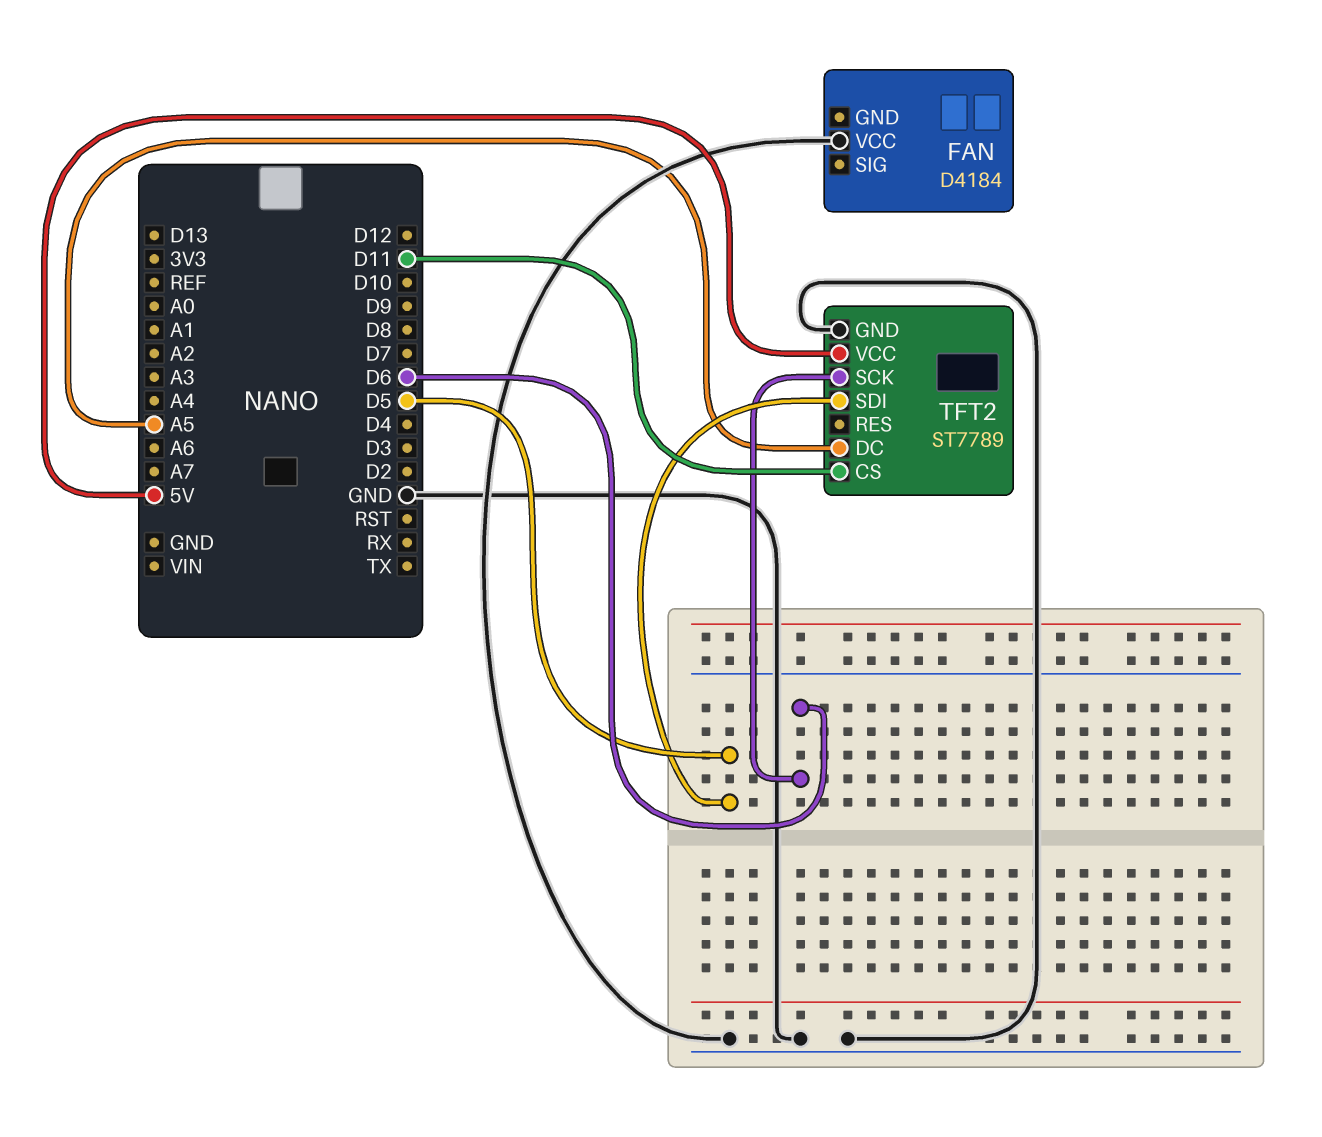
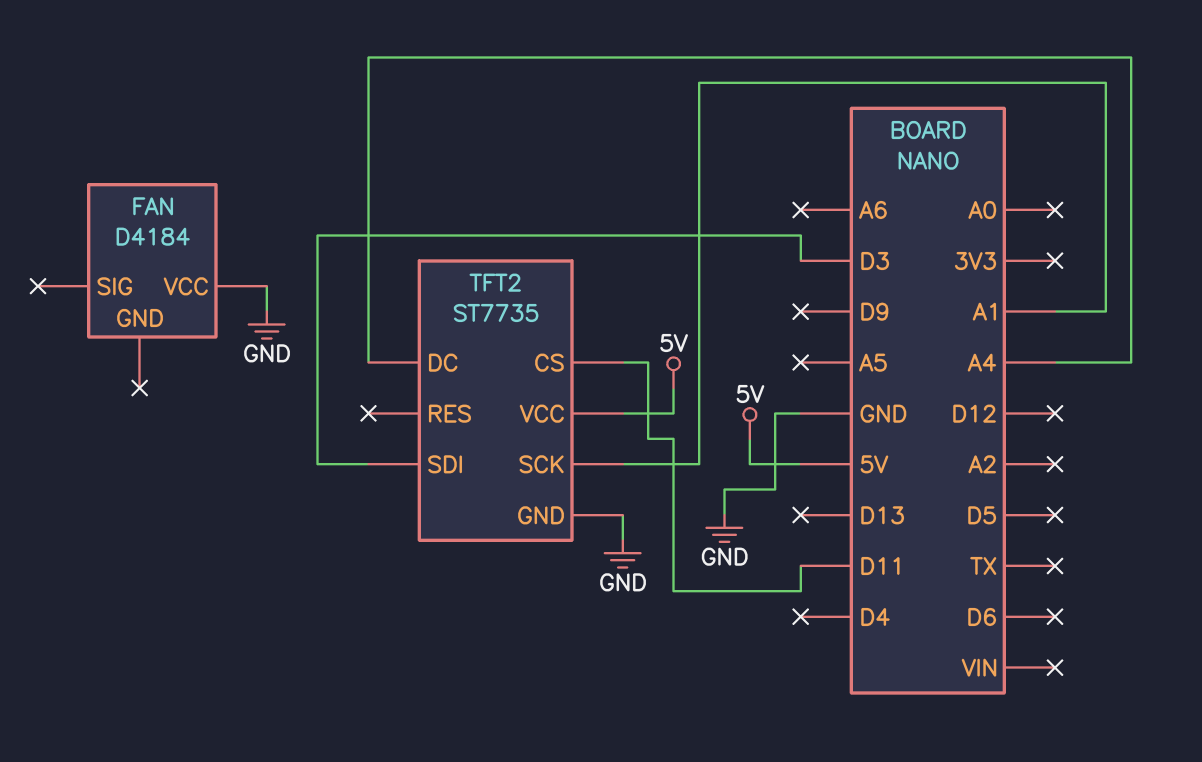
TFT2: ST7789 -> ST7735
TFT2 pin DC: A5 -> A4
TFT2 pin SCK: D6 -> A1
TFT2 pin SDI: D5 -> D3

